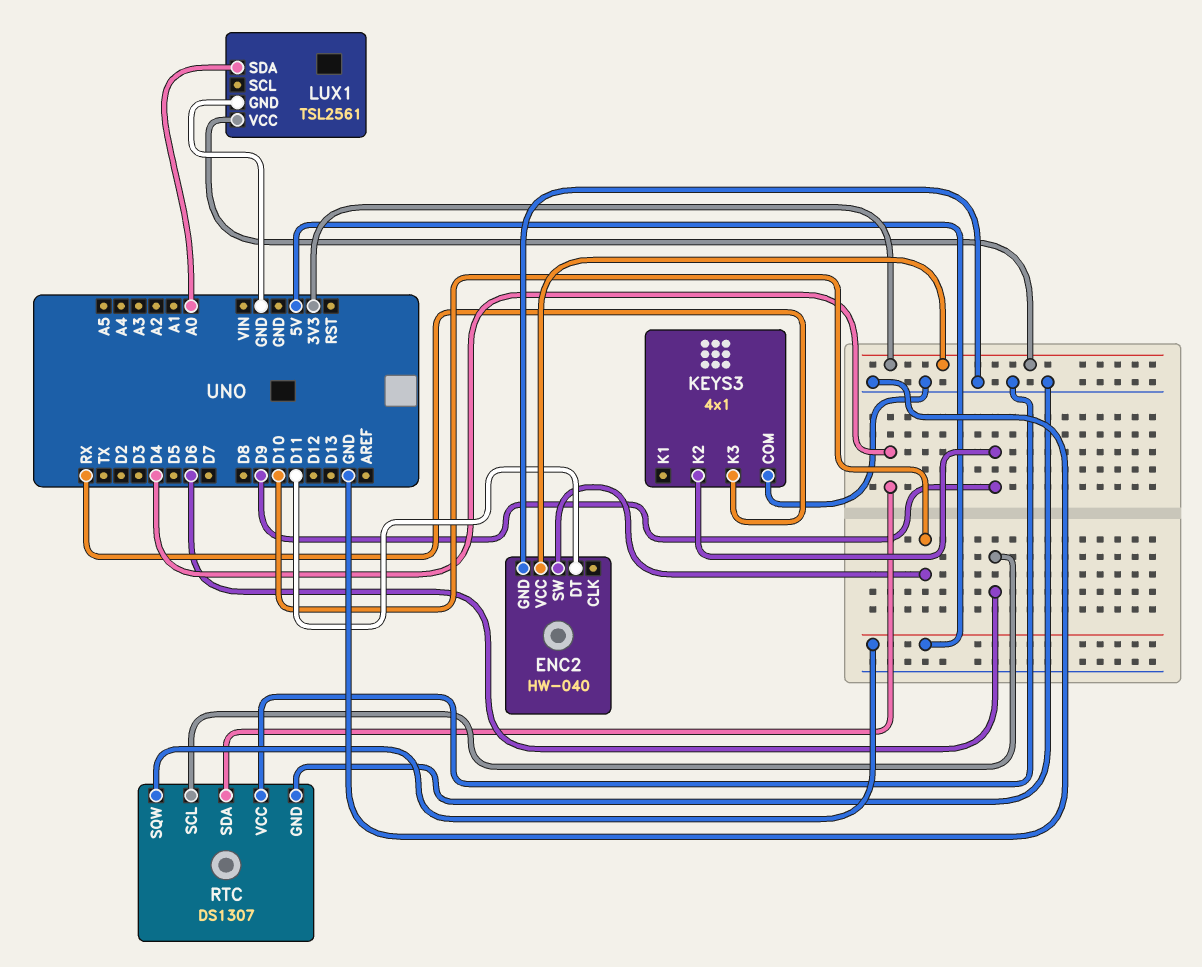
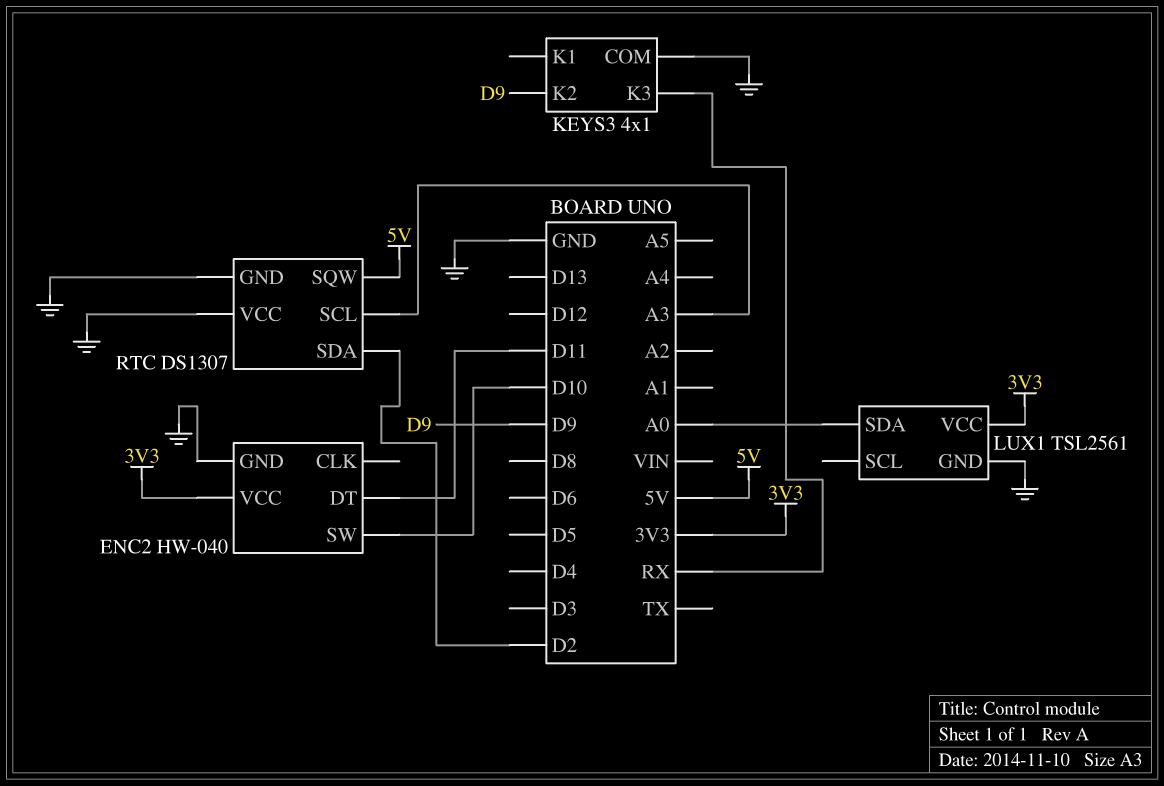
RTC pin SCL: D6 -> A3
RTC pin SDA: D4 -> D2

